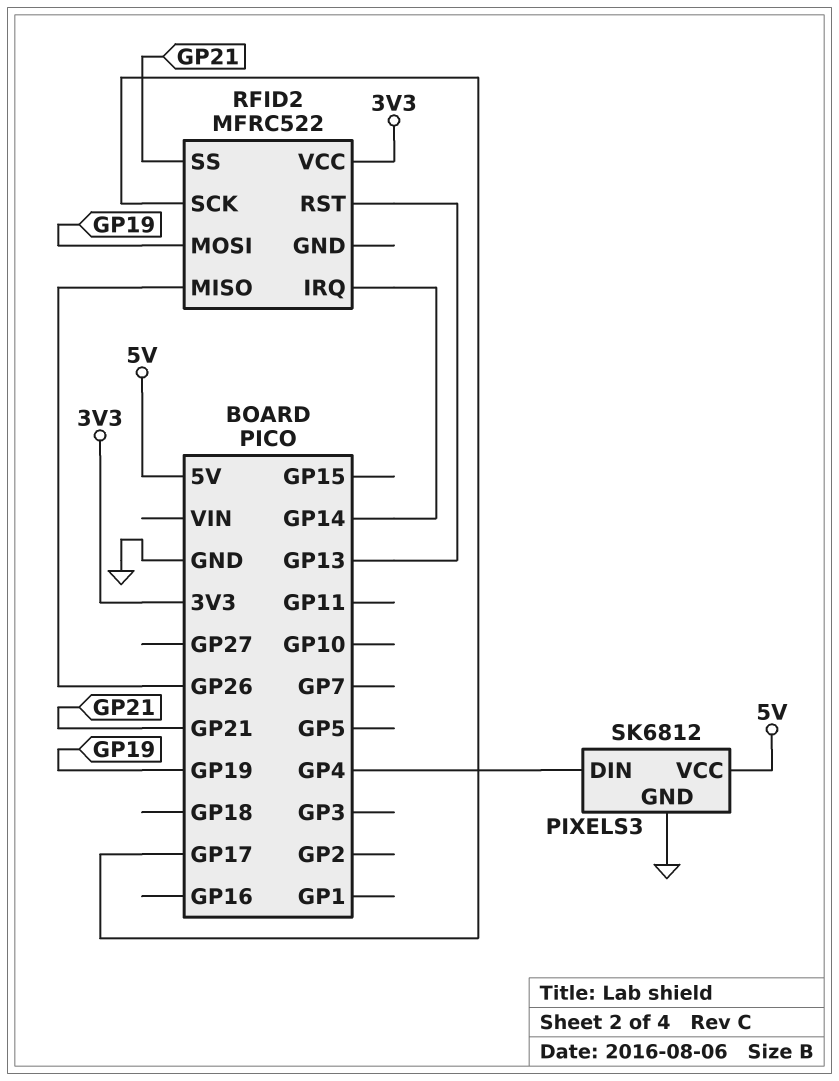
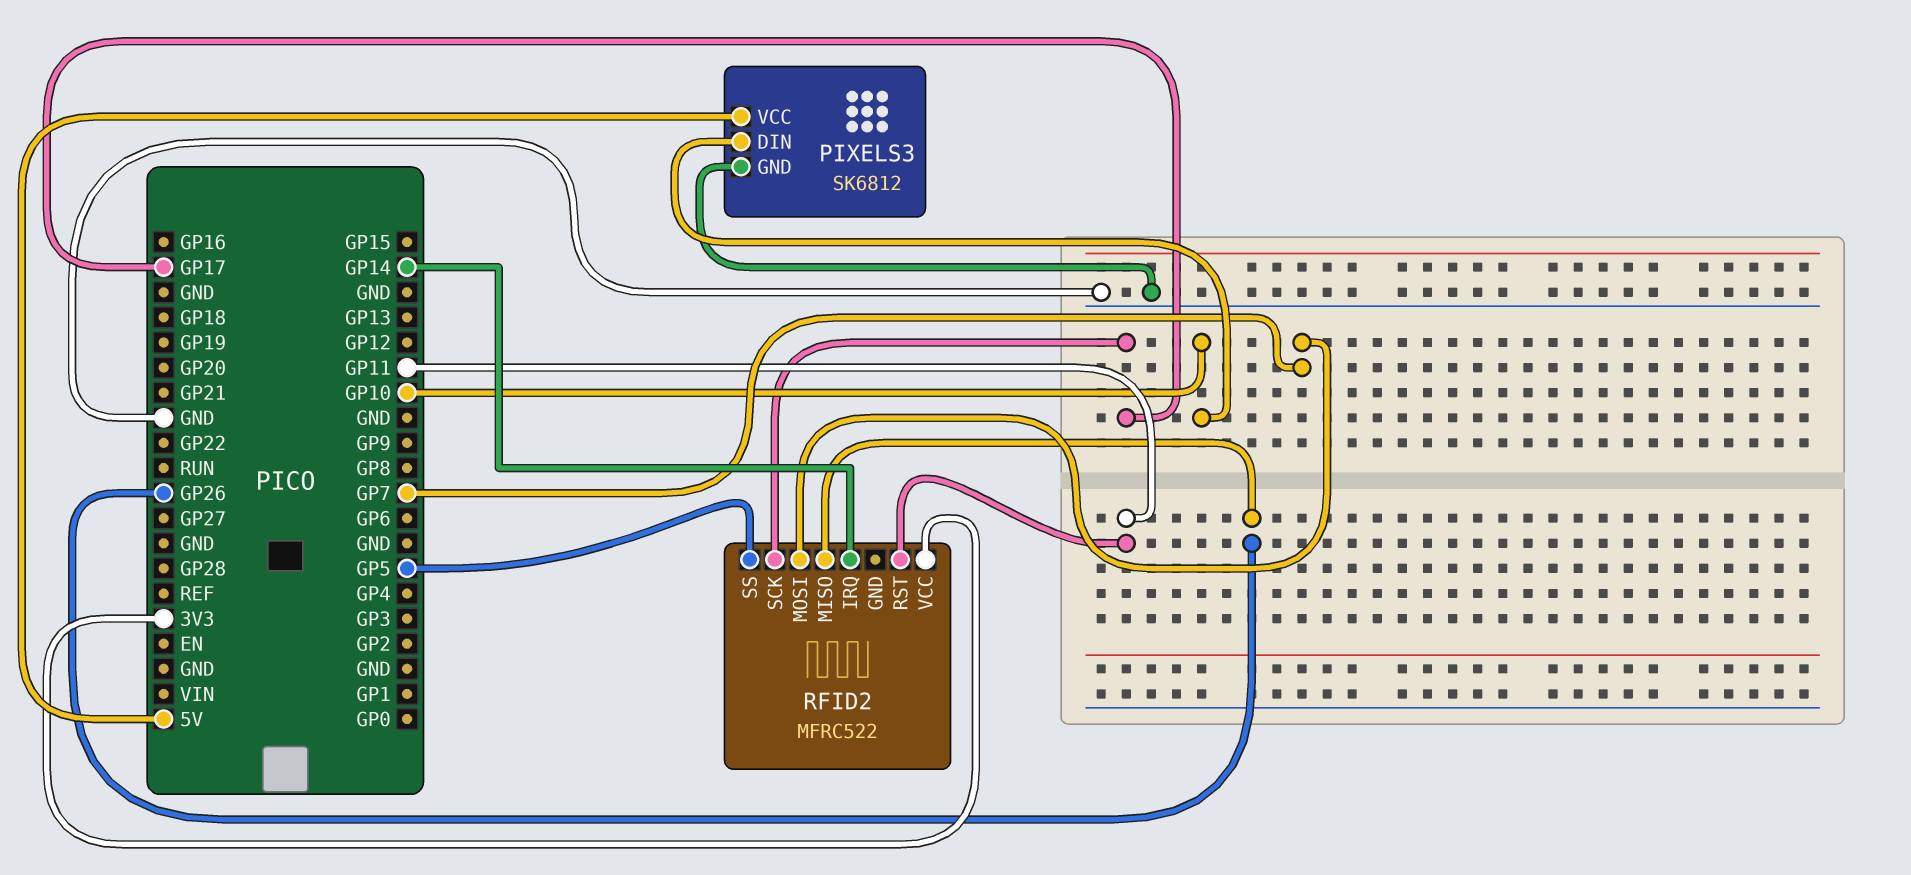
PIXELS3 pin DIN: GP4 -> GP10
RFID2 pin MOSI: GP19 -> GP7
RFID2 pin RST: GP13 -> GP11
RFID2 pin SS: GP21 -> GP5

